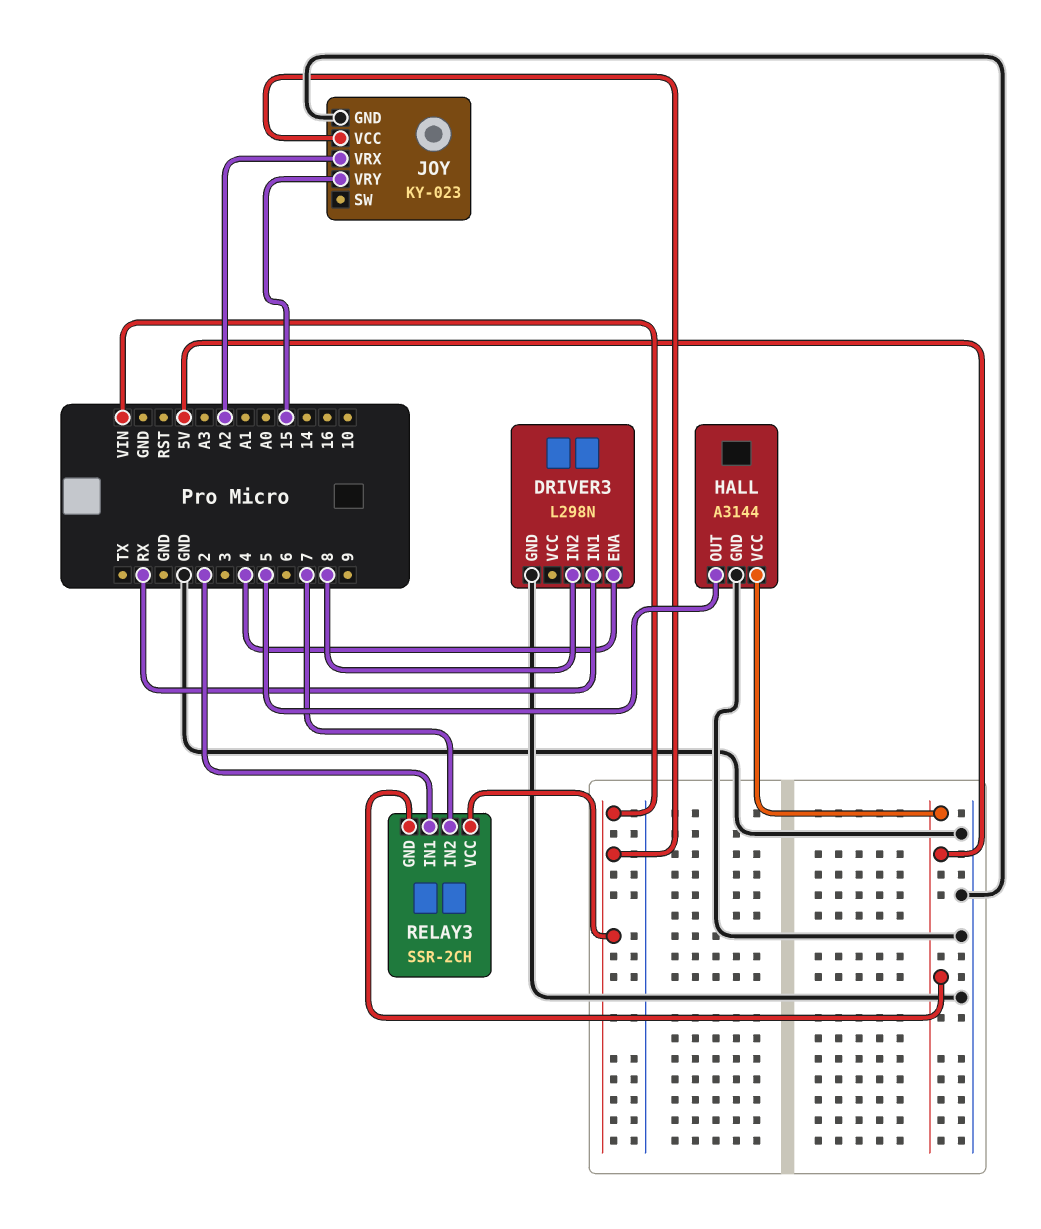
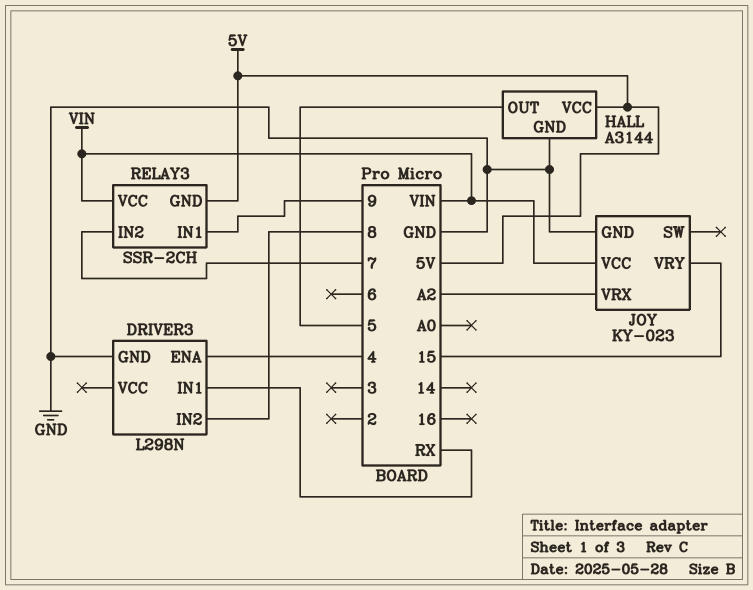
RELAY3 pin IN1: 2 -> 9

